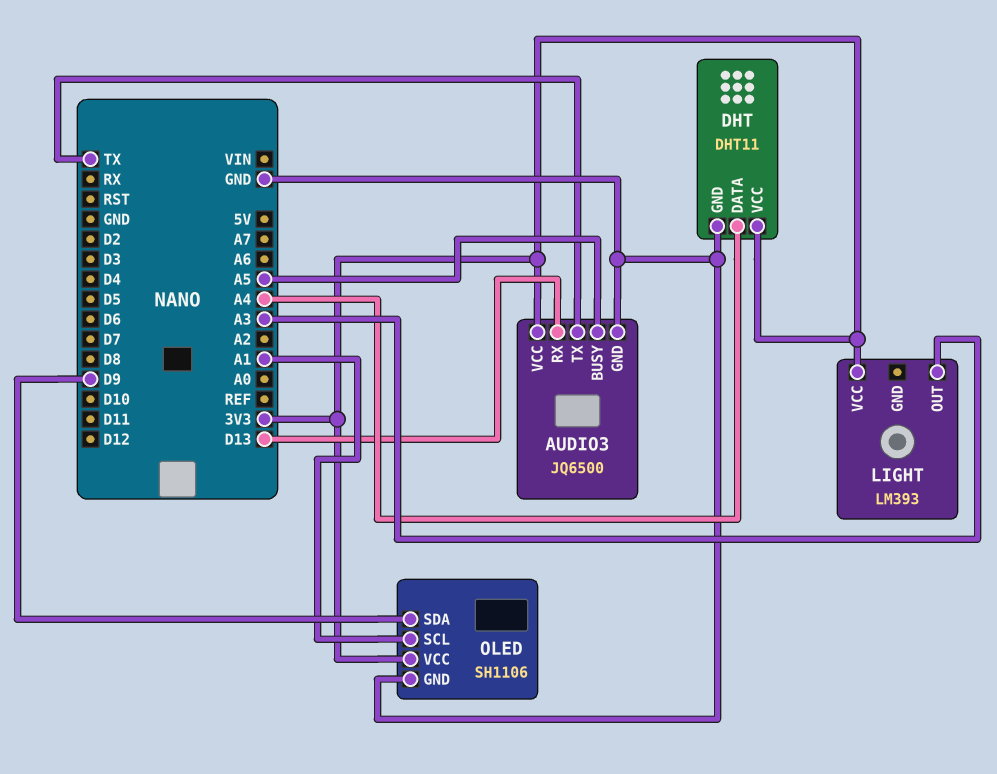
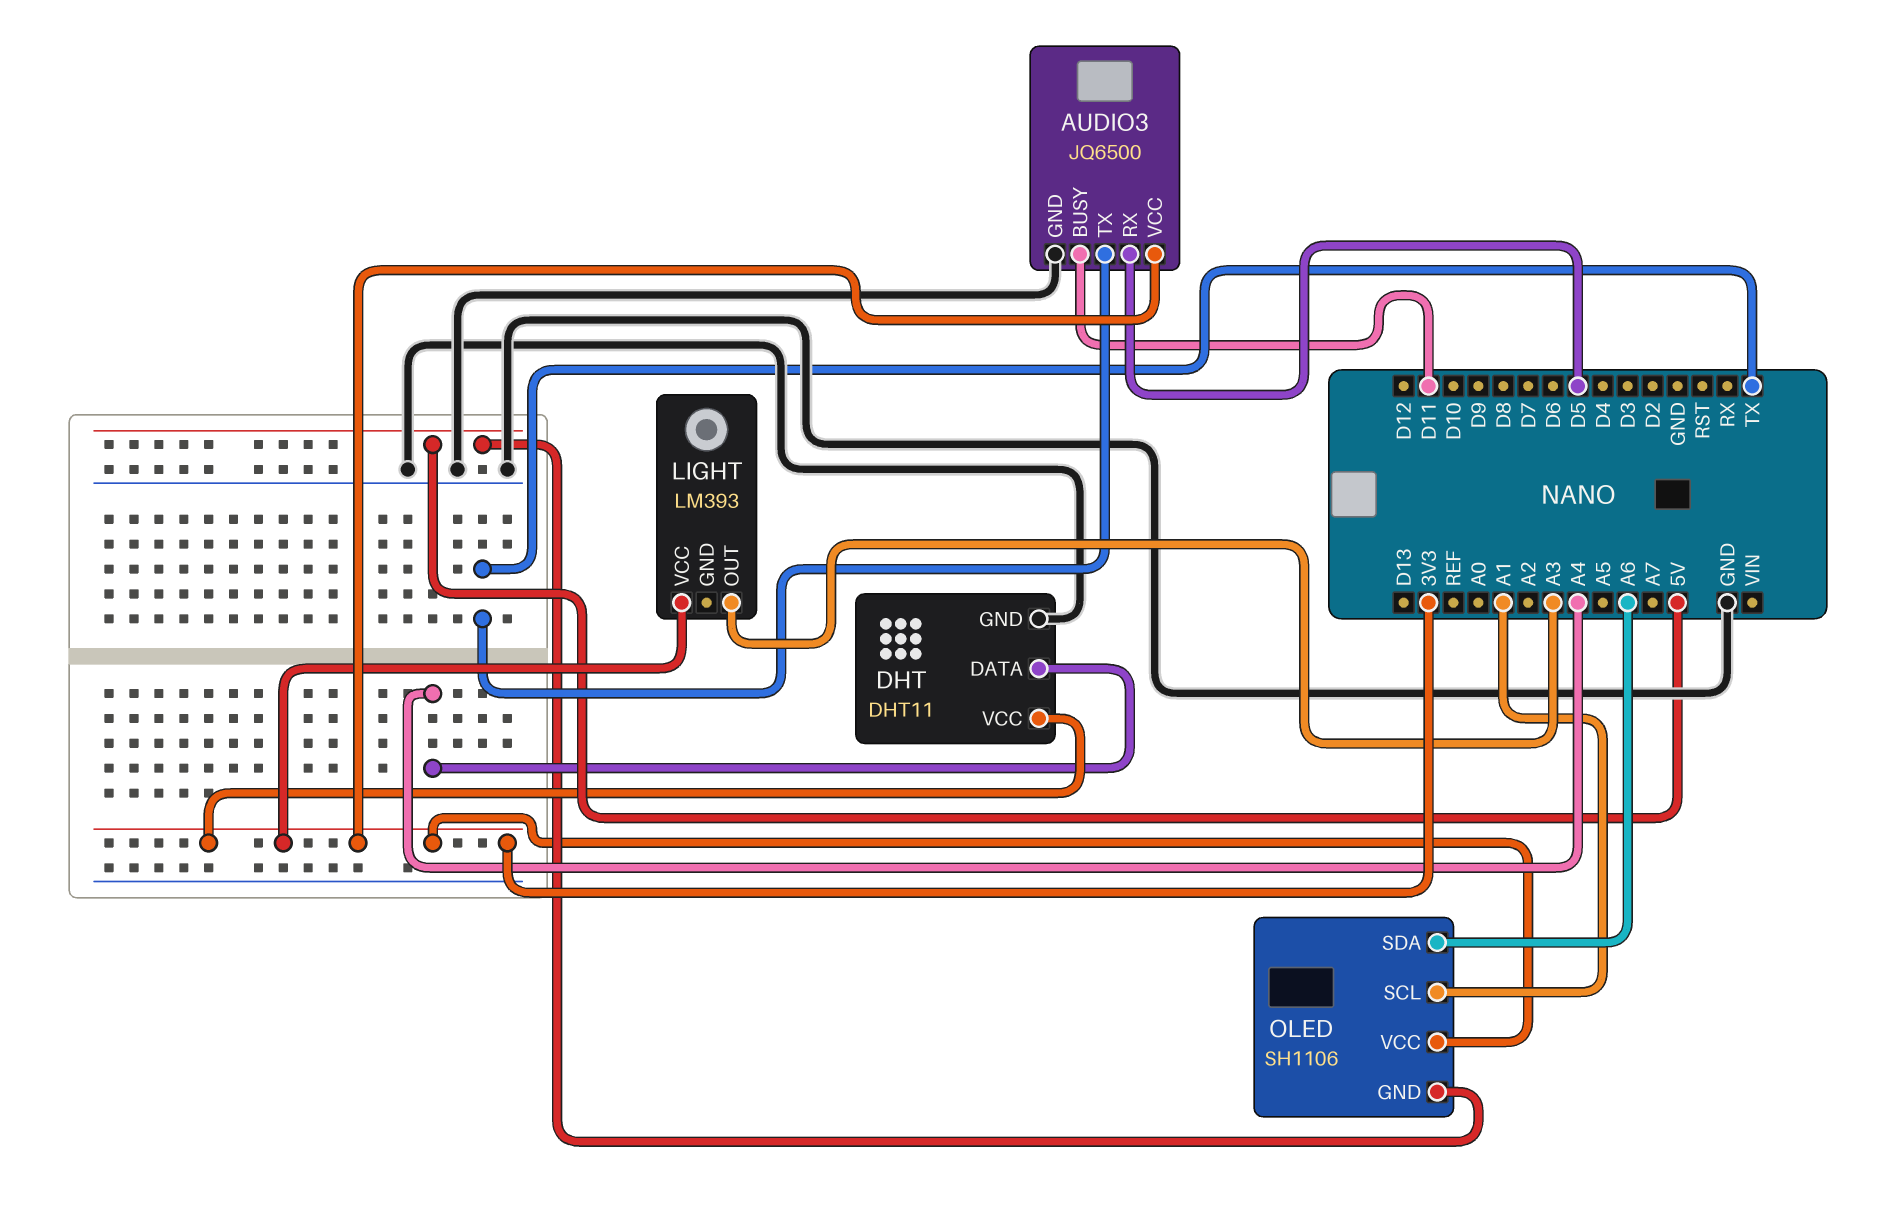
AUDIO3 pin BUSY: A5 -> D11
AUDIO3 pin RX: D13 -> D5
OLED pin GND: GND -> 5V
OLED pin SDA: D9 -> A6

